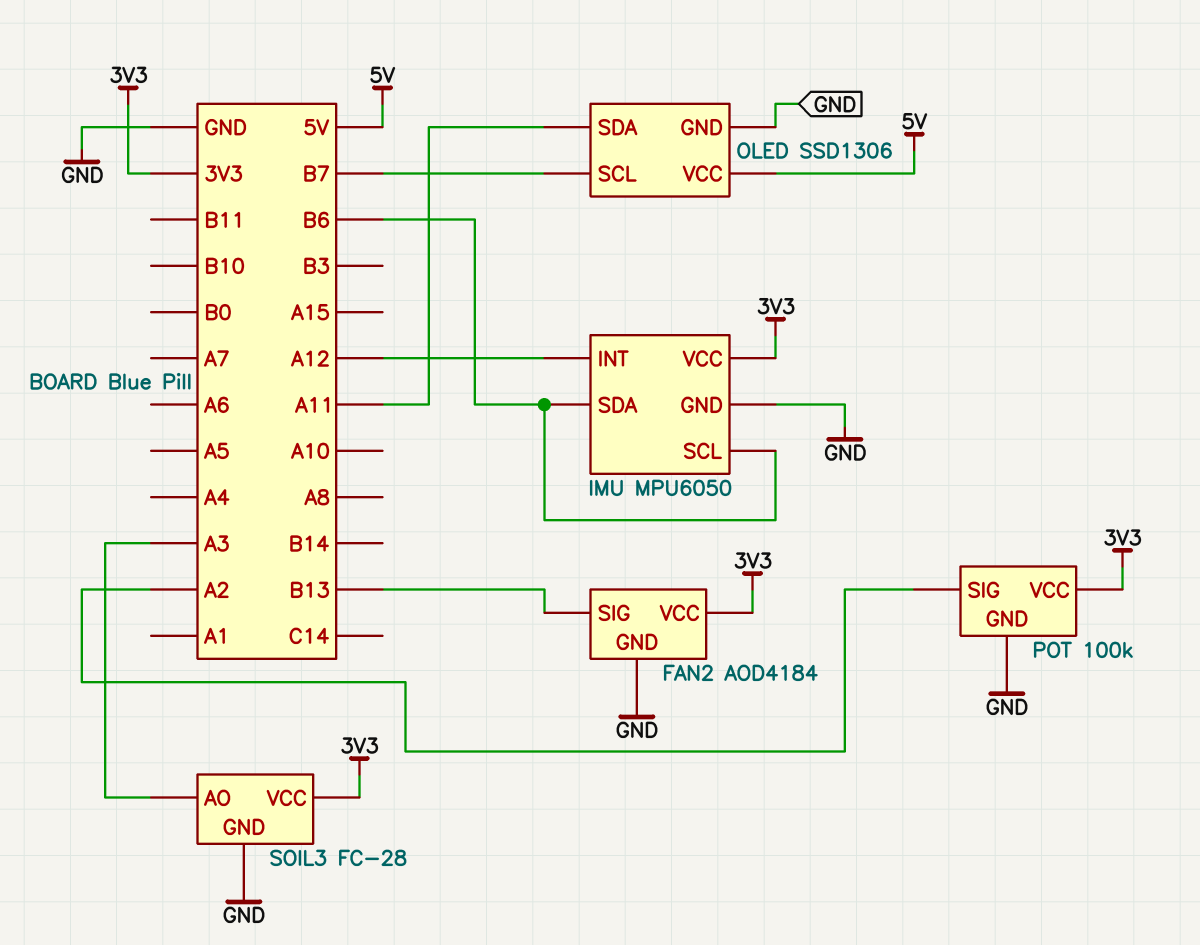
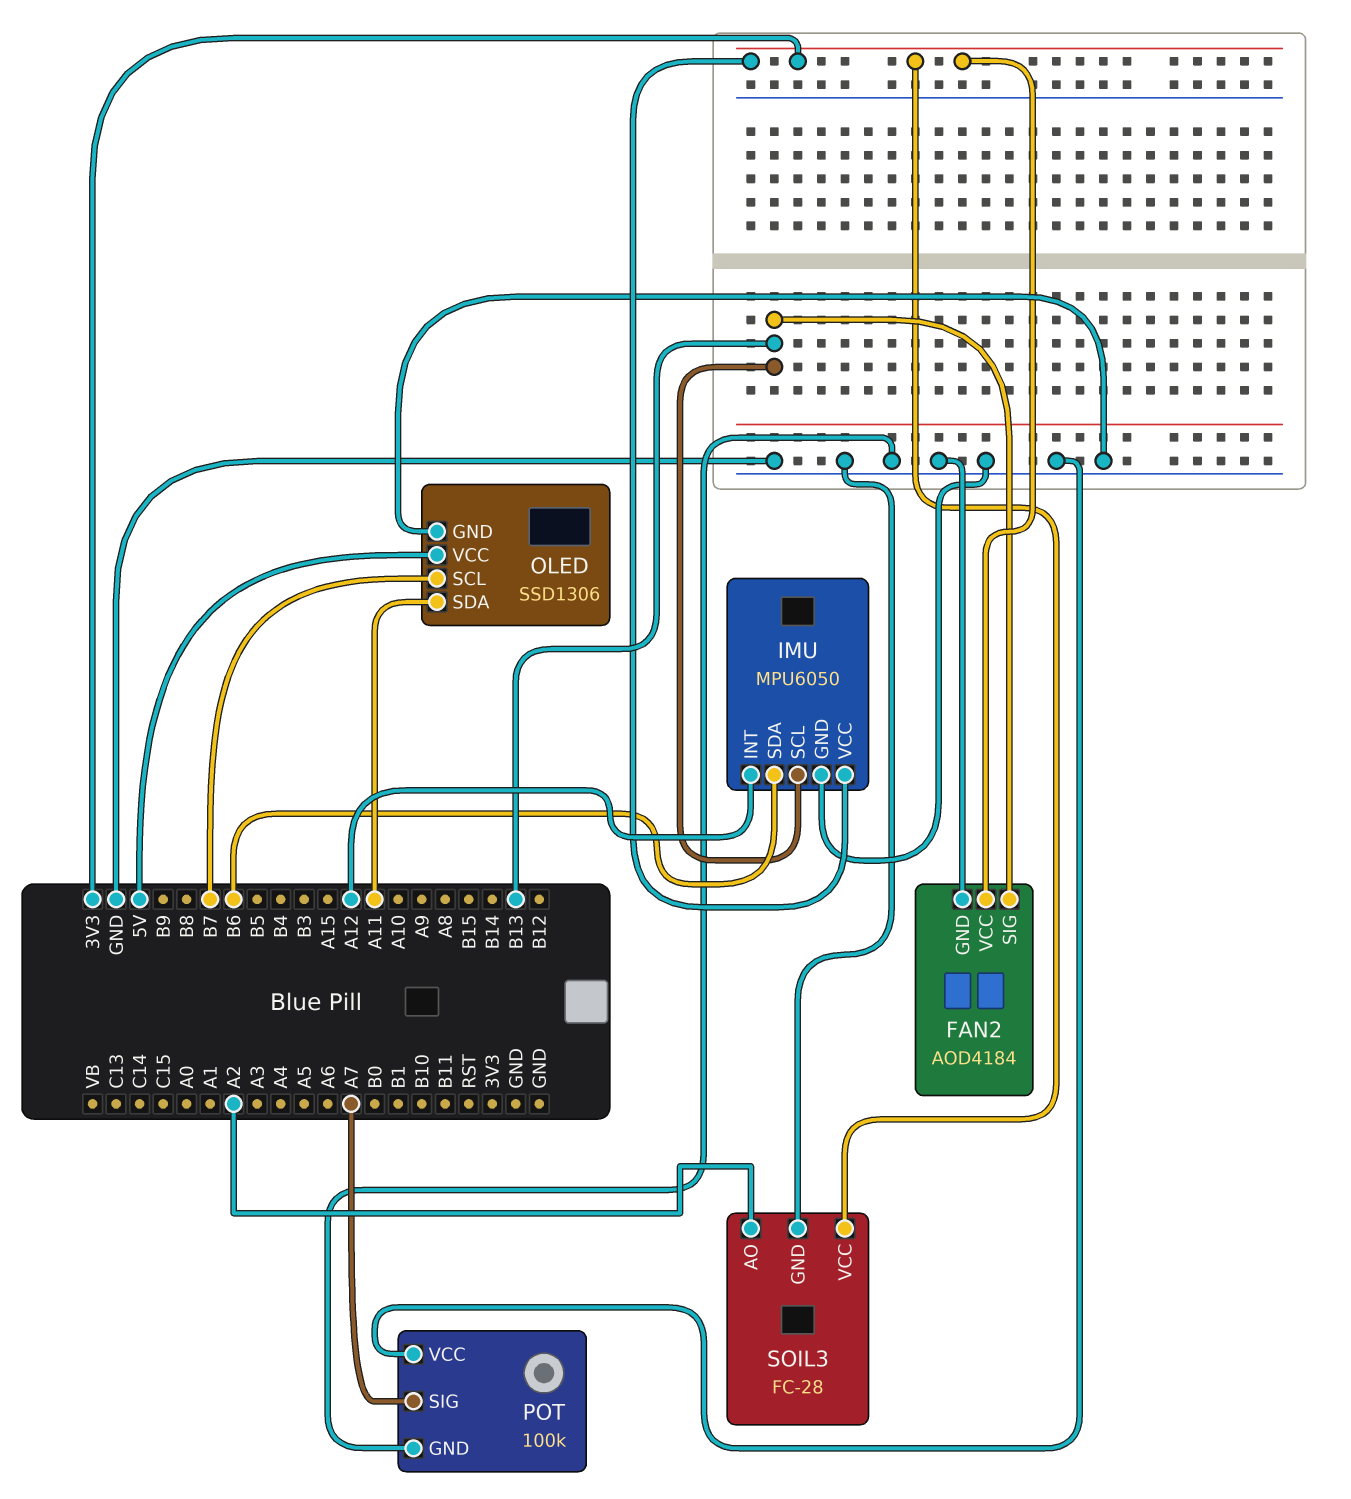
IMU pin SCL: B6 -> B13
POT pin SIG: A2 -> A7
POT pin VCC: 3V3 -> GND
SOIL3 pin AO: A3 -> A2

